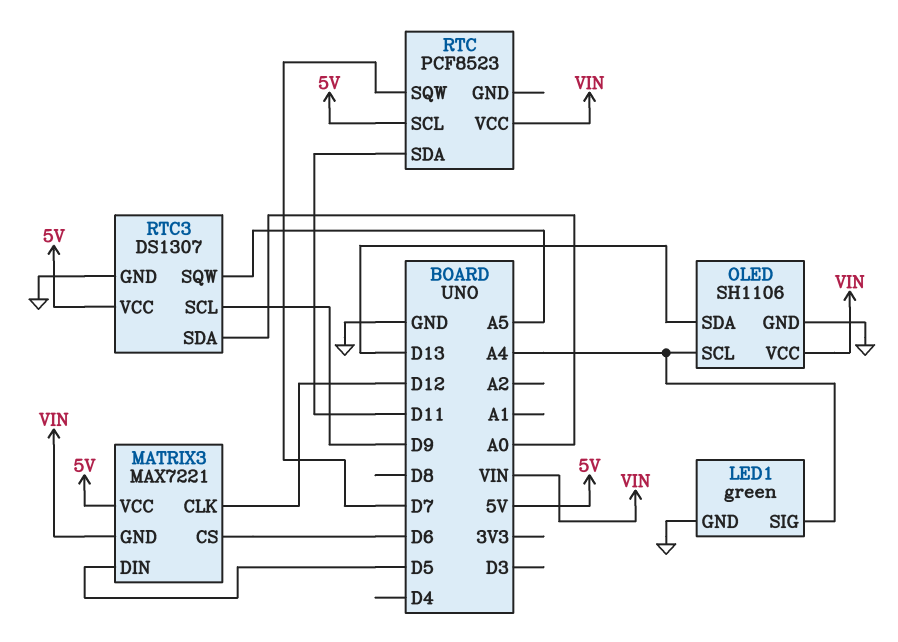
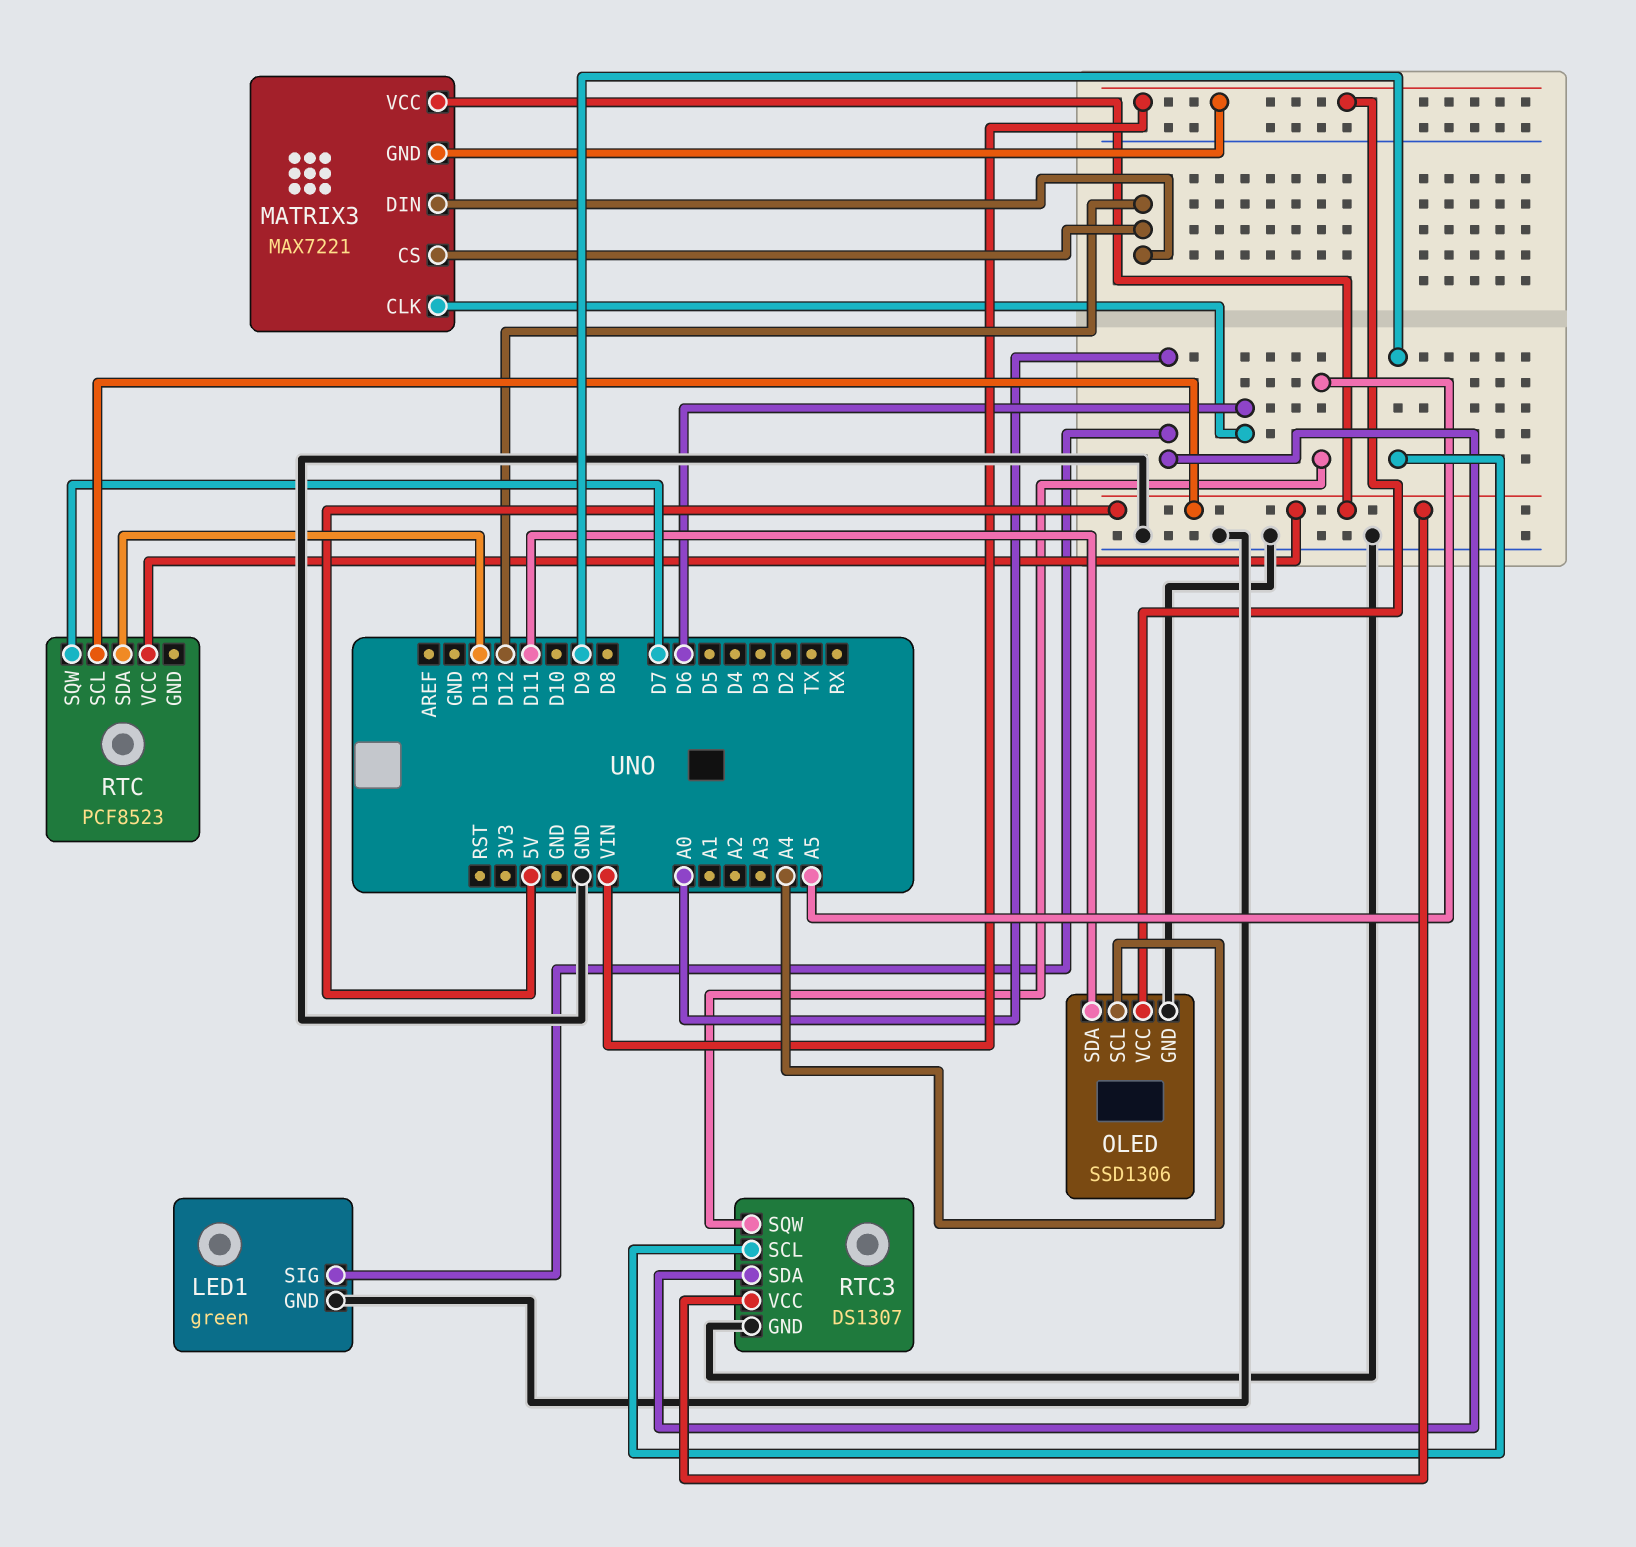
LED1 pin SIG: A4 -> A0
MATRIX3 pin CLK: D12 -> D6
MATRIX3 pin CS: D6 -> D12
MATRIX3 pin DIN: D5 -> D12
OLED: SH1106 -> SSD1306
OLED pin SDA: D13 -> D11
RTC pin SDA: D11 -> D13
RTC pin VCC: VIN -> 5V

